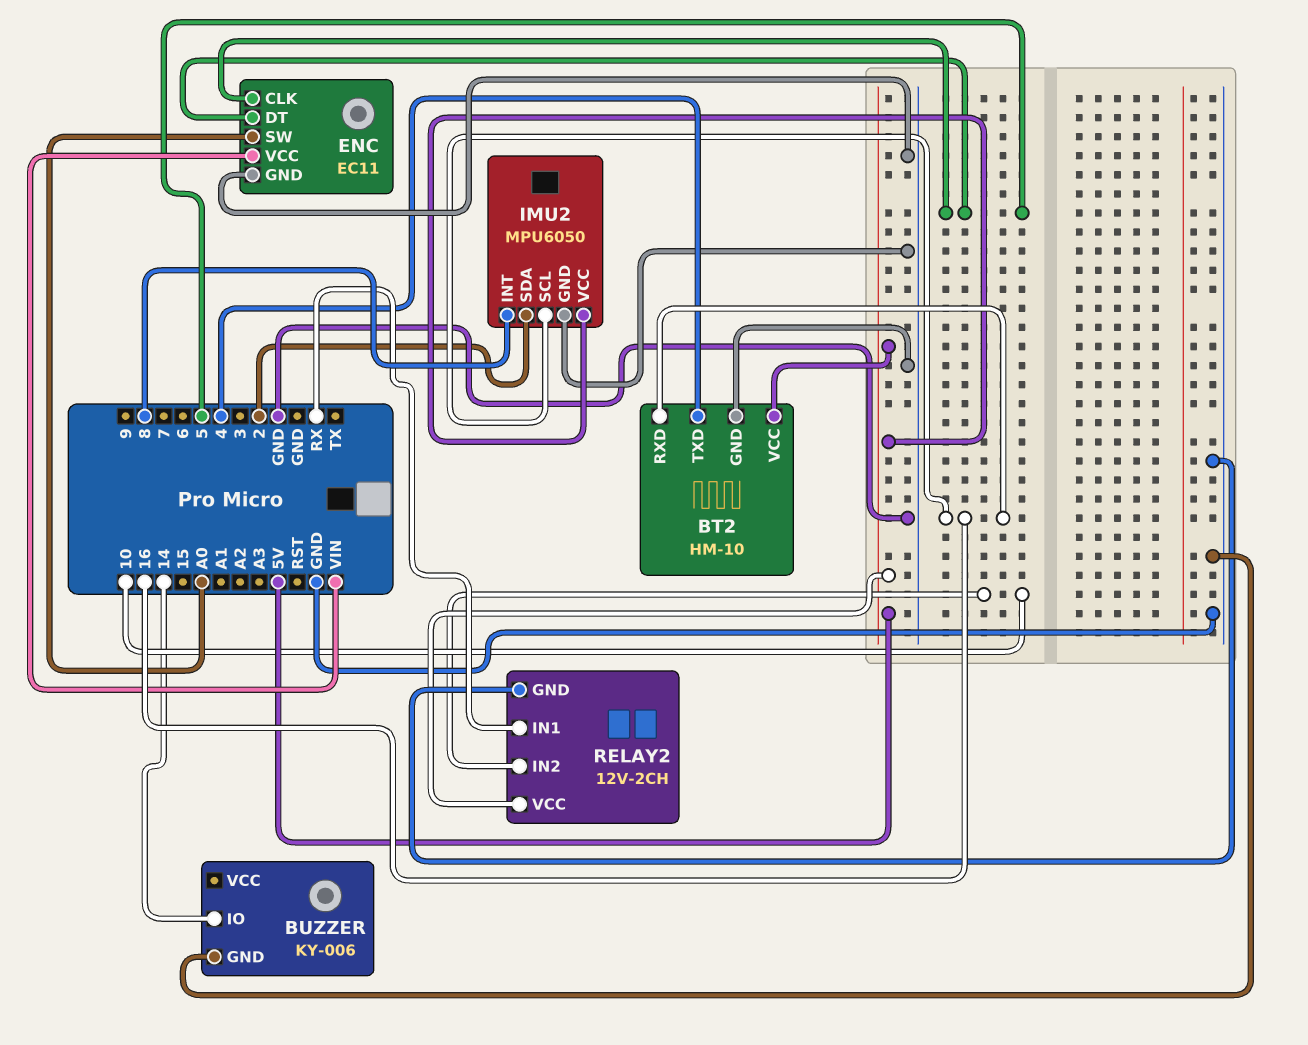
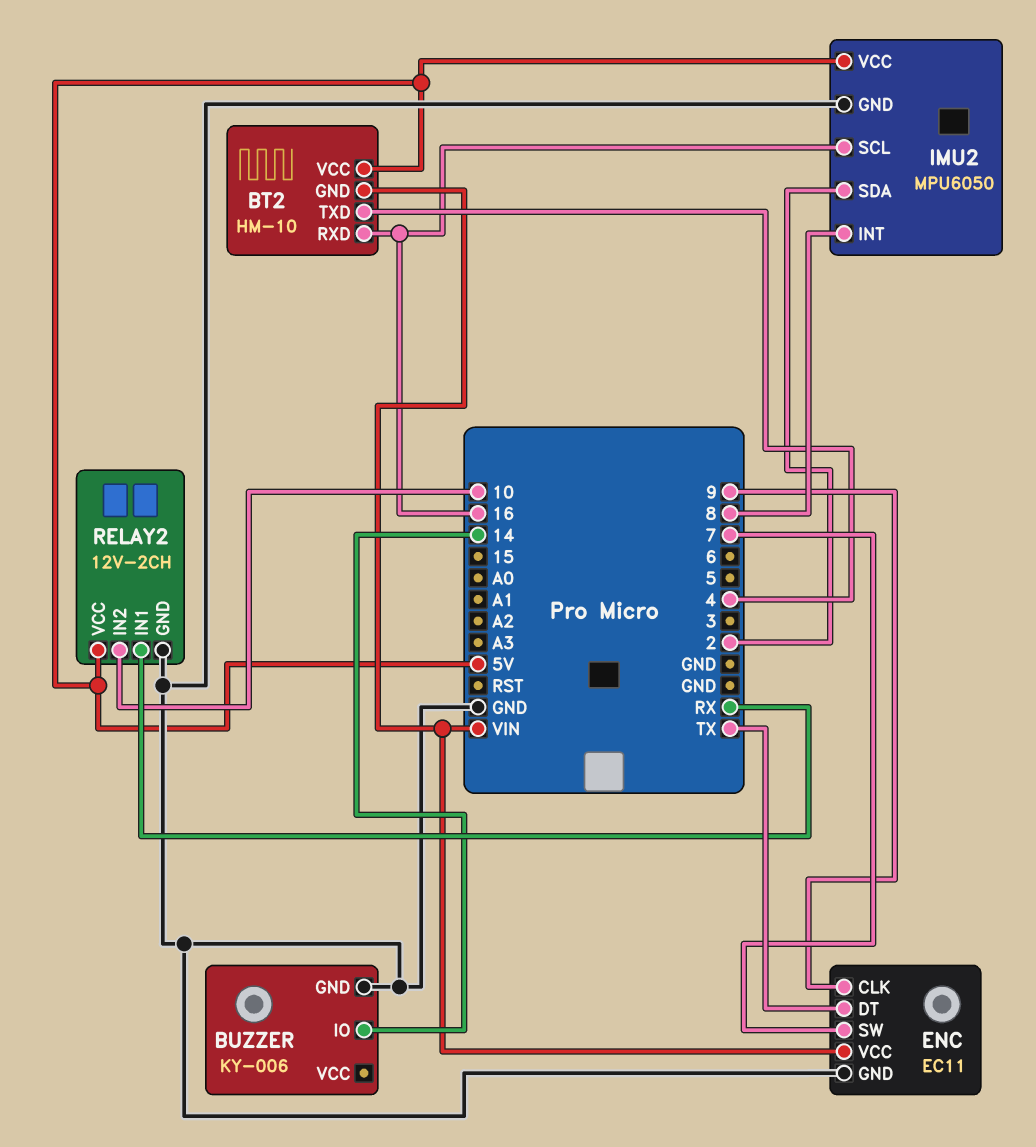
BT2 pin GND: GND -> VIN
ENC pin CLK: 5 -> 9
ENC pin DT: 5 -> TX
ENC pin SW: A0 -> 7

